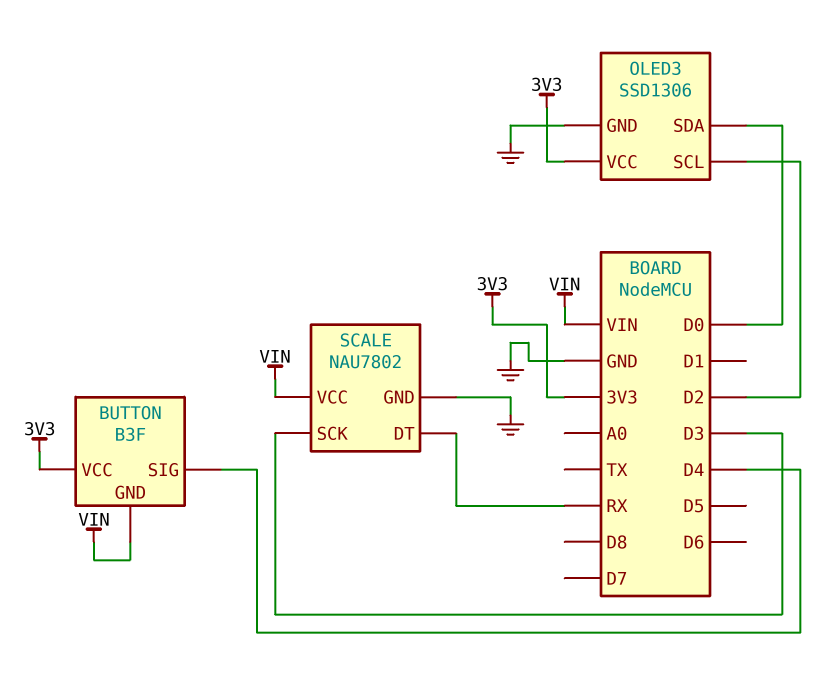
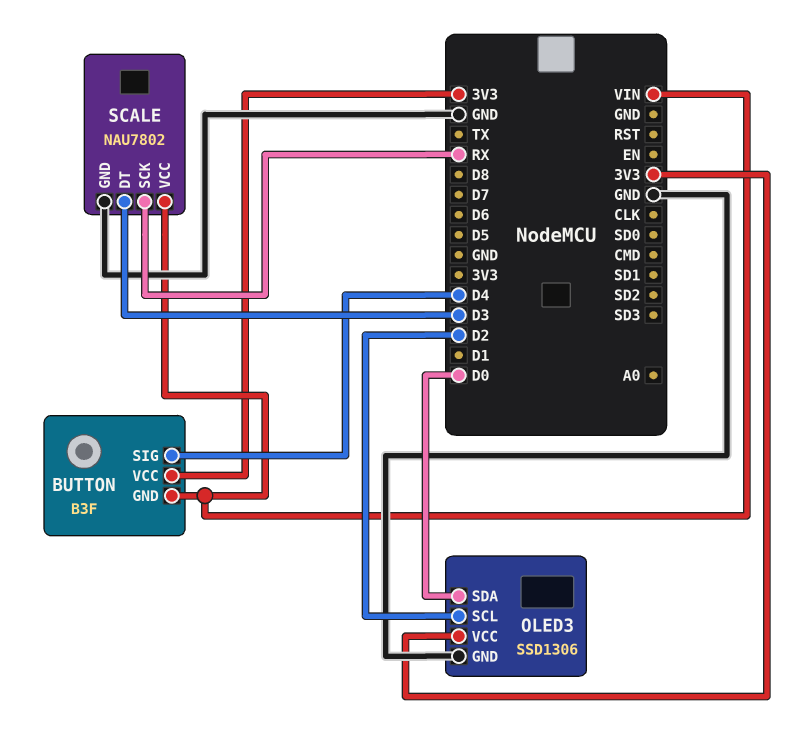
SCALE pin DT: RX -> D3
SCALE pin SCK: D3 -> RX

